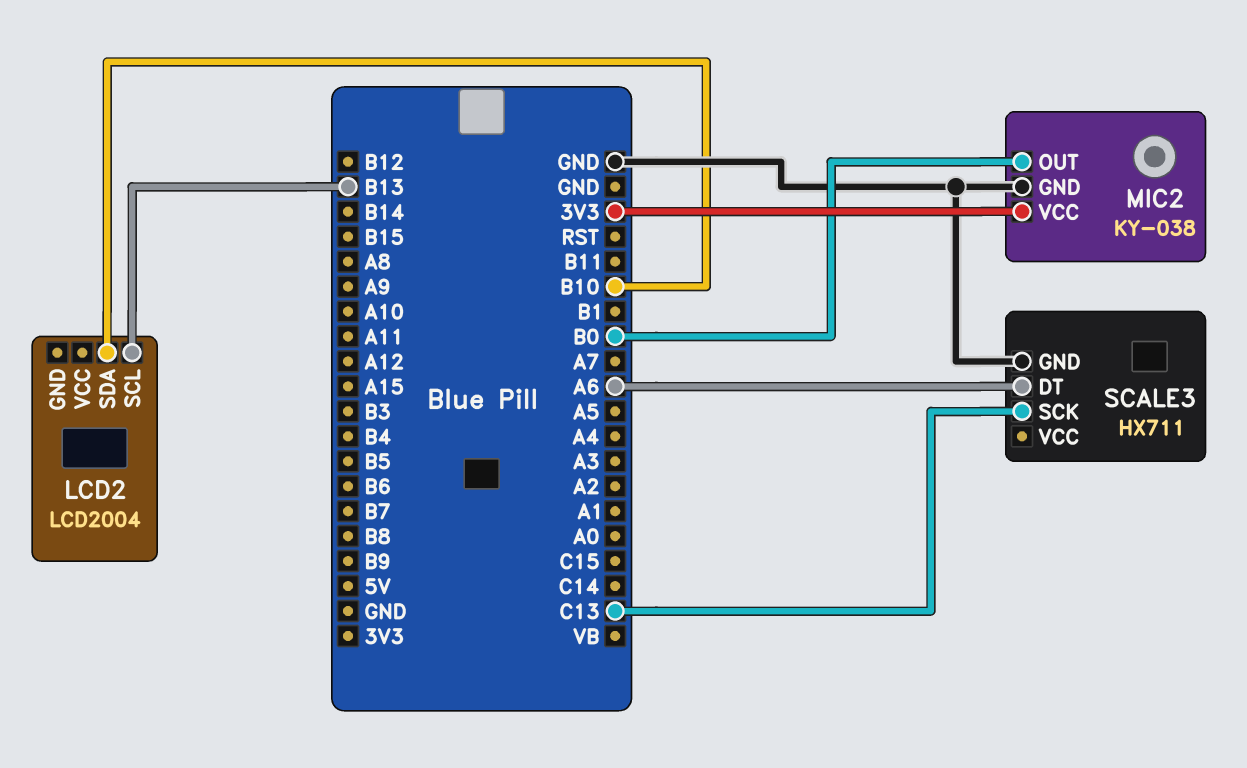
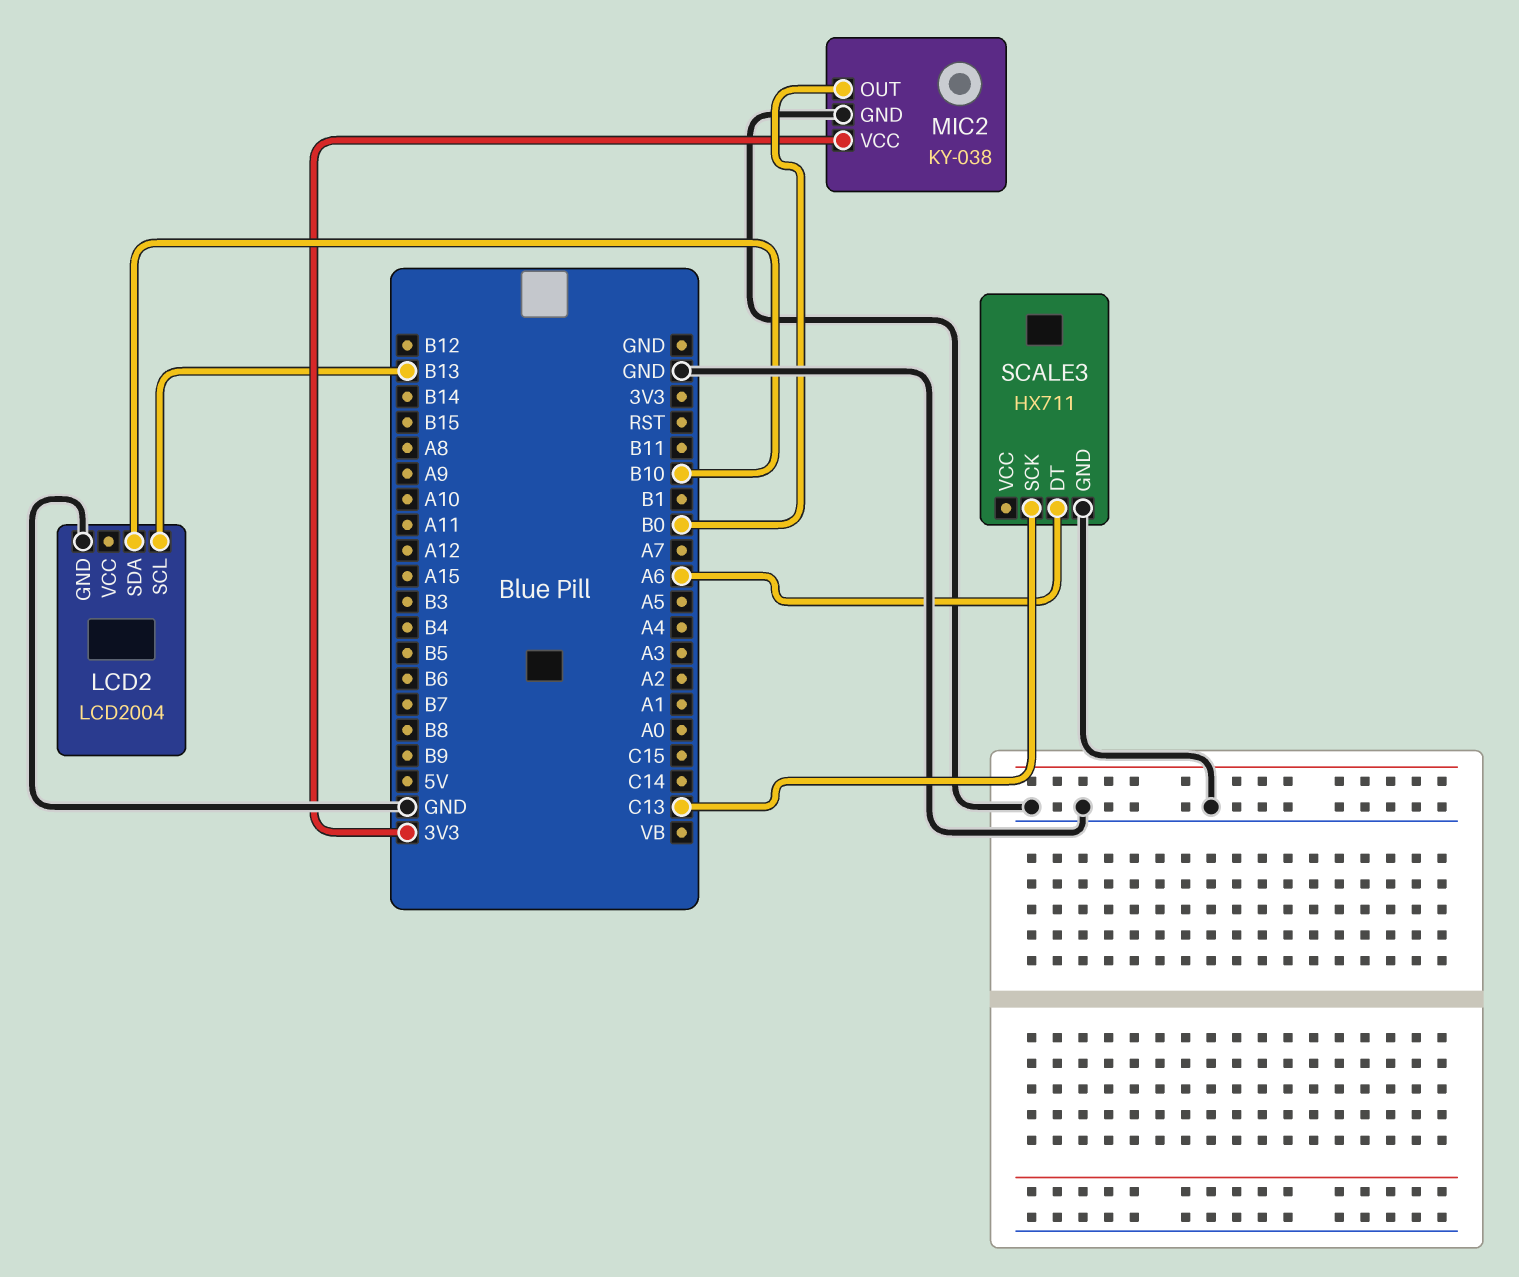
LCD2 pin GND: none -> GND

